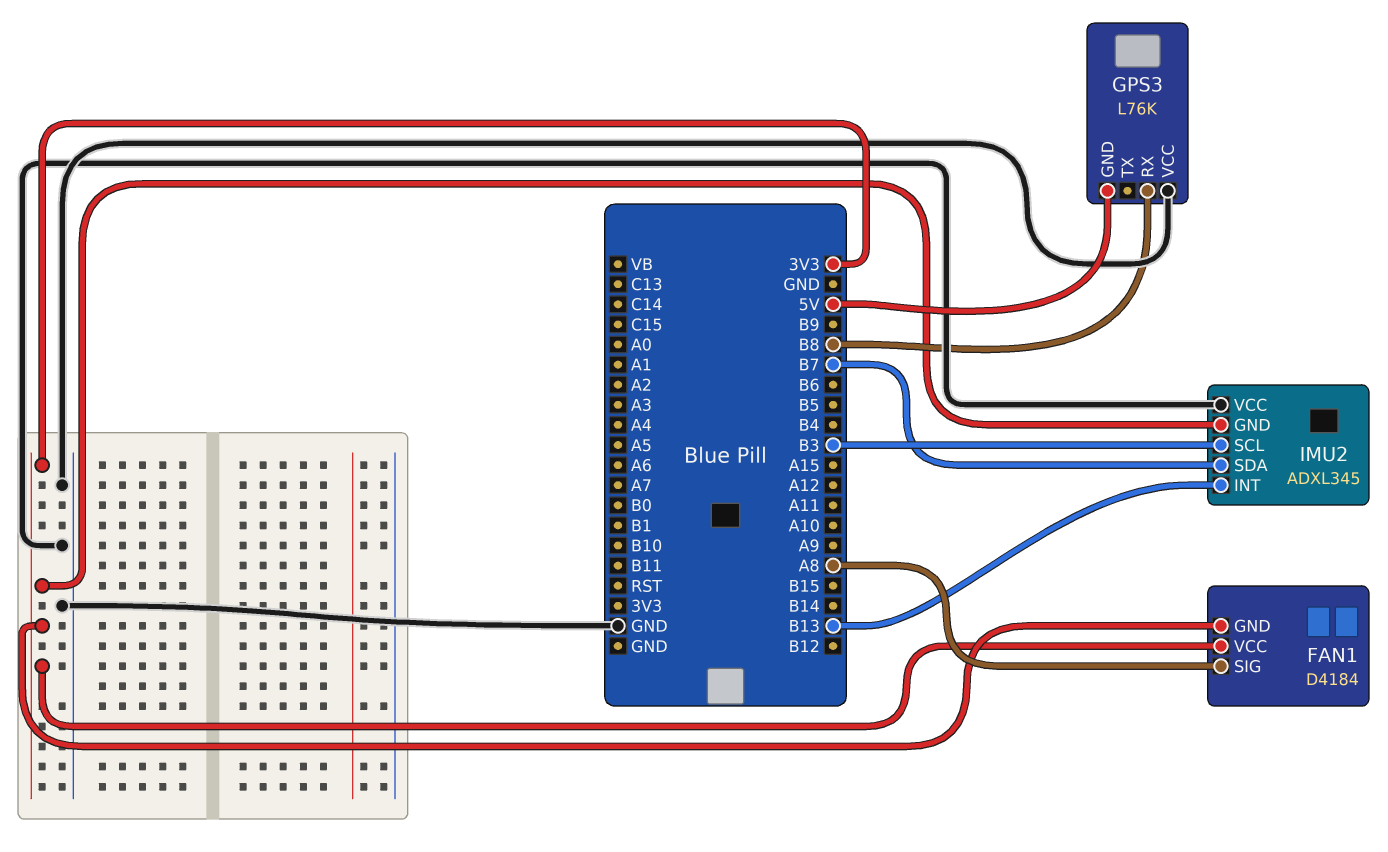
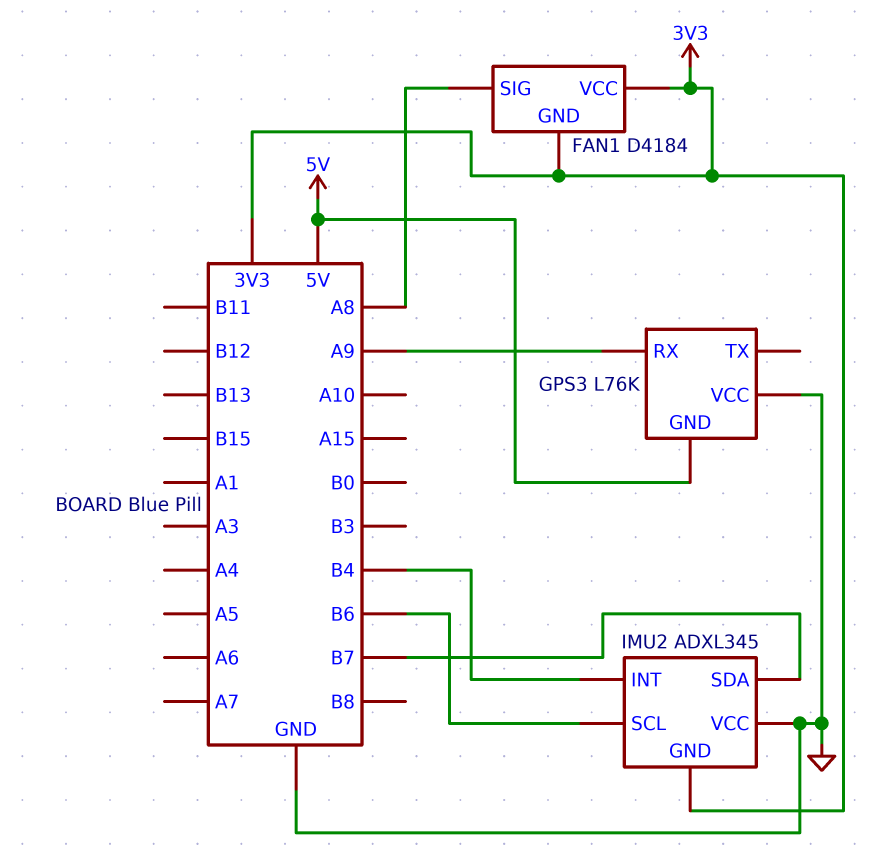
GPS3 pin RX: B8 -> A9
IMU2 pin INT: B13 -> B4
IMU2 pin SCL: B3 -> B6

